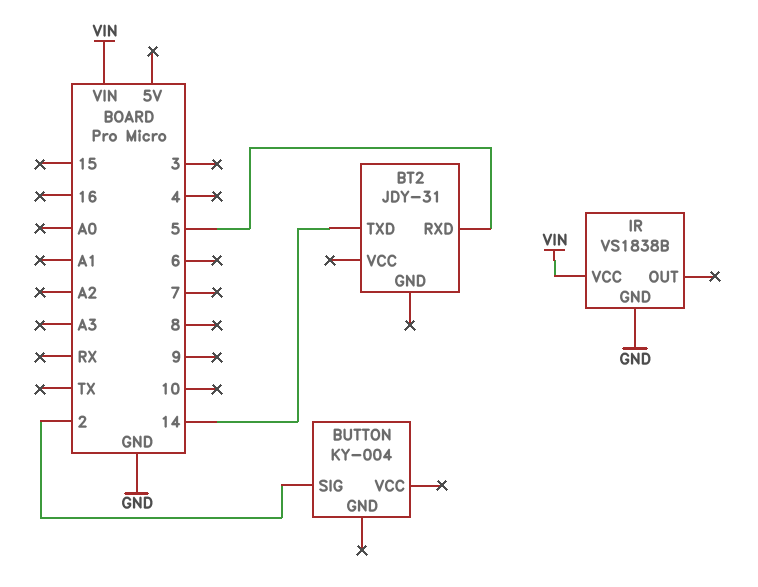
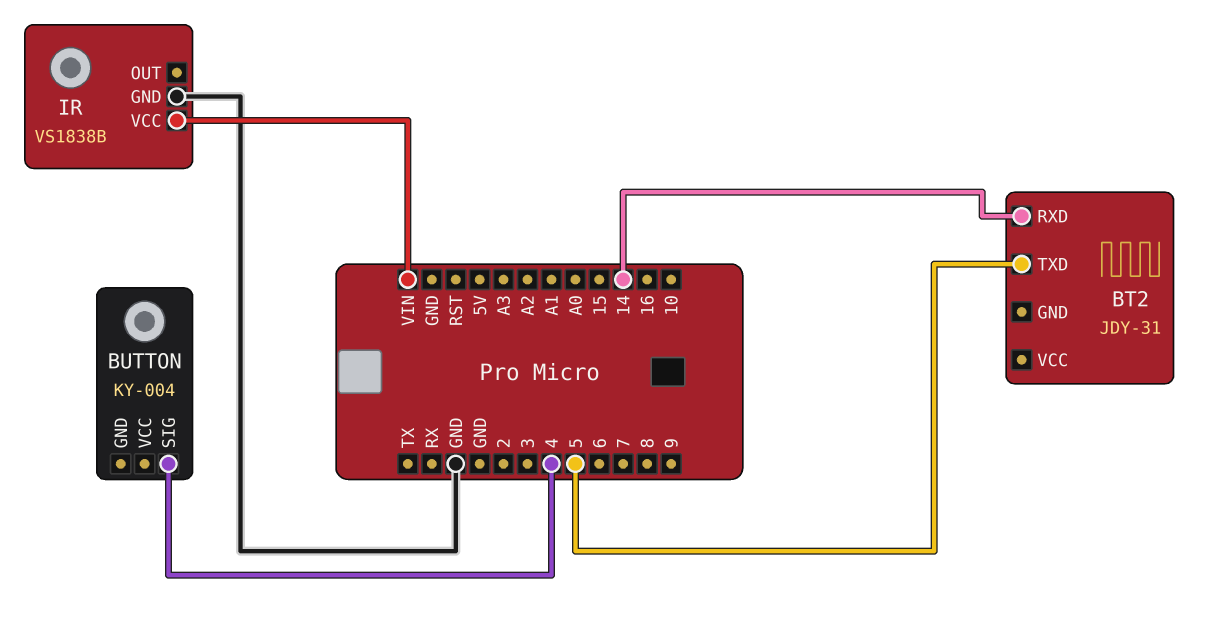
BT2 pin RXD: 5 -> 14
BT2 pin TXD: 14 -> 5
BUTTON pin SIG: 2 -> 4

